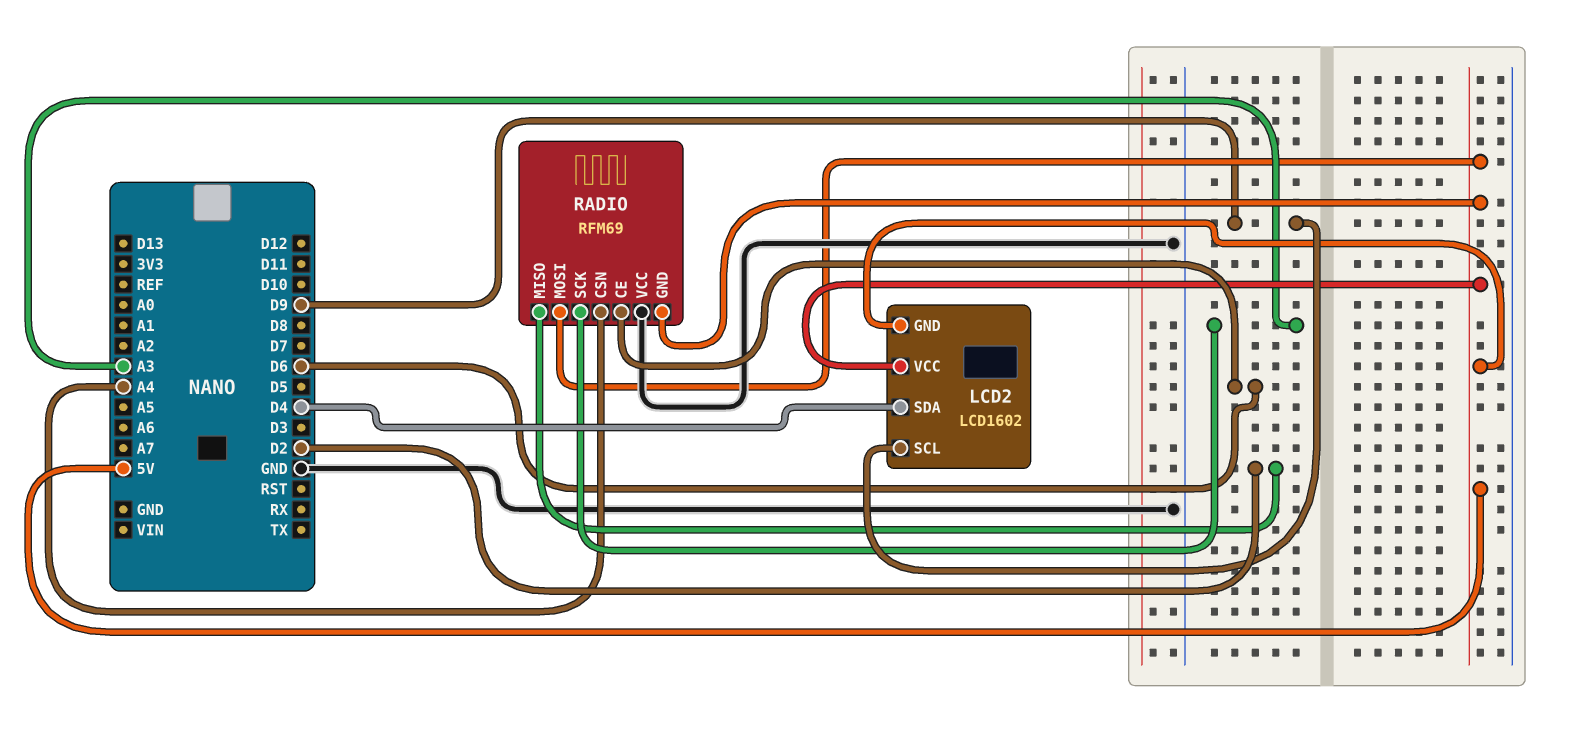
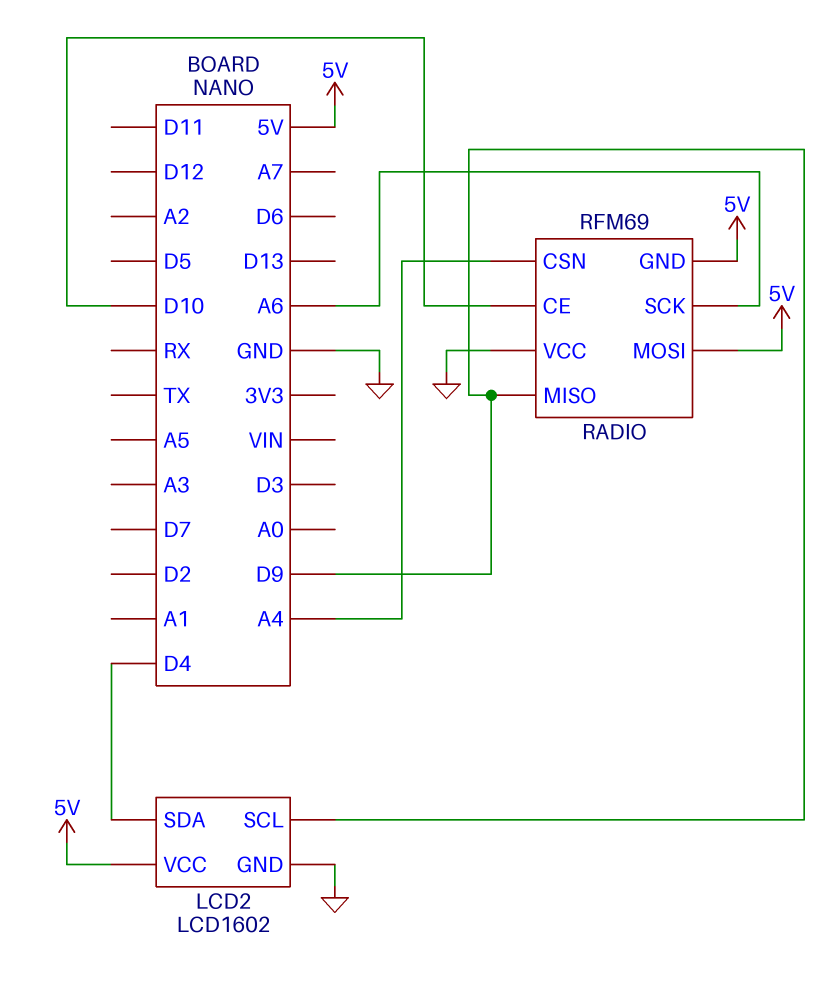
LCD2 pin GND: 5V -> GND
RADIO pin CE: D6 -> D10
RADIO pin MISO: D2 -> D9
RADIO pin SCK: A3 -> A6

